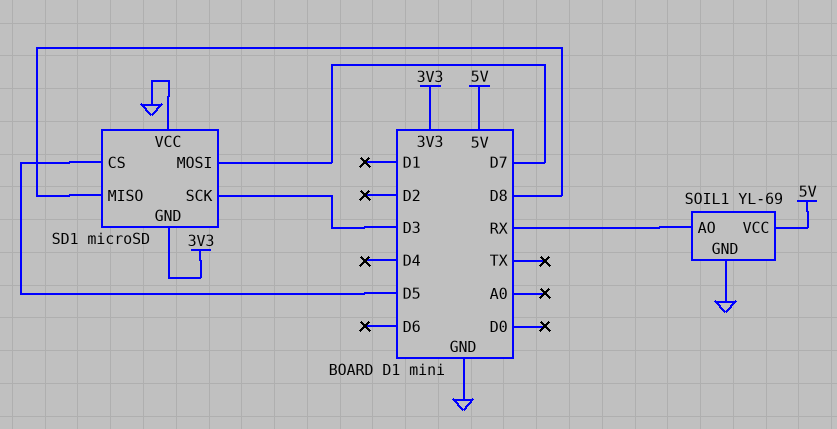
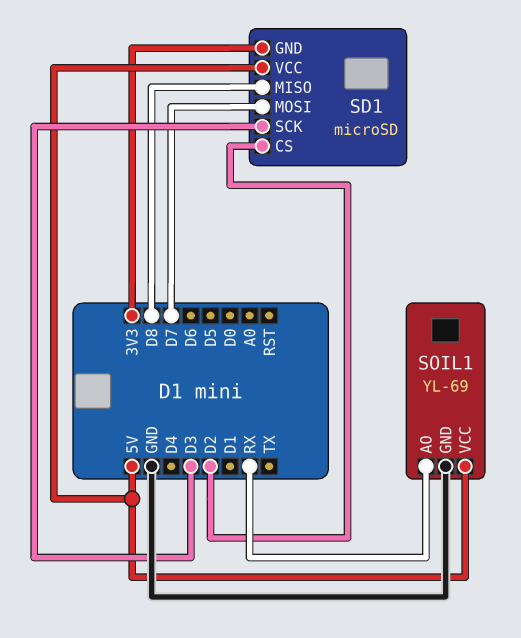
SD1 pin CS: D5 -> D2
SD1 pin VCC: GND -> 5V

